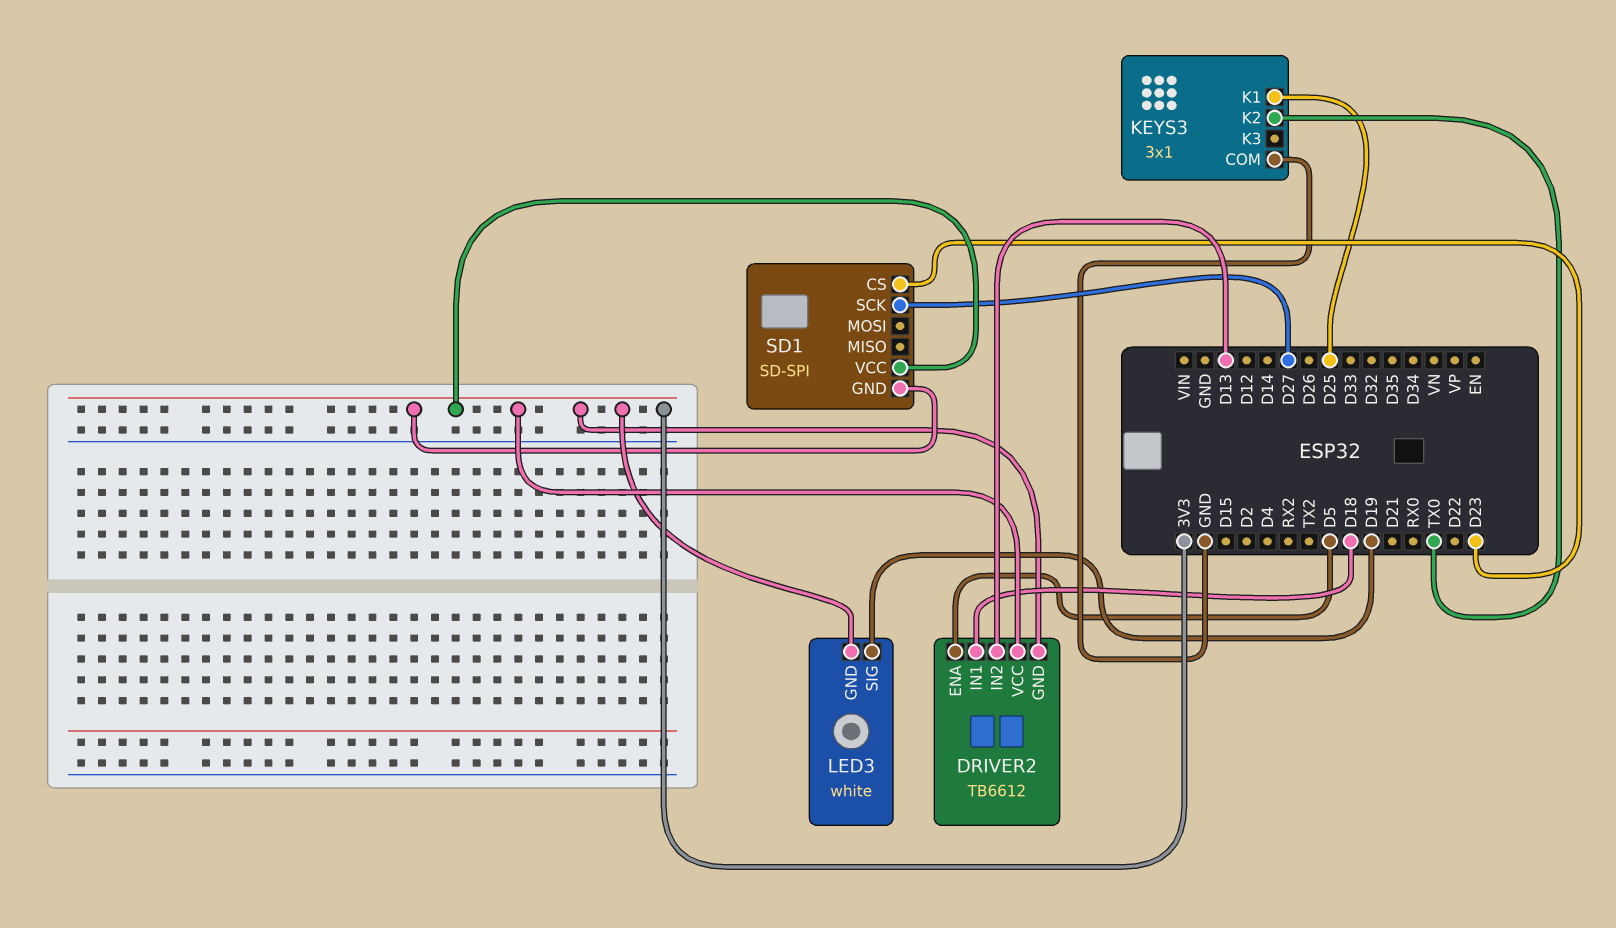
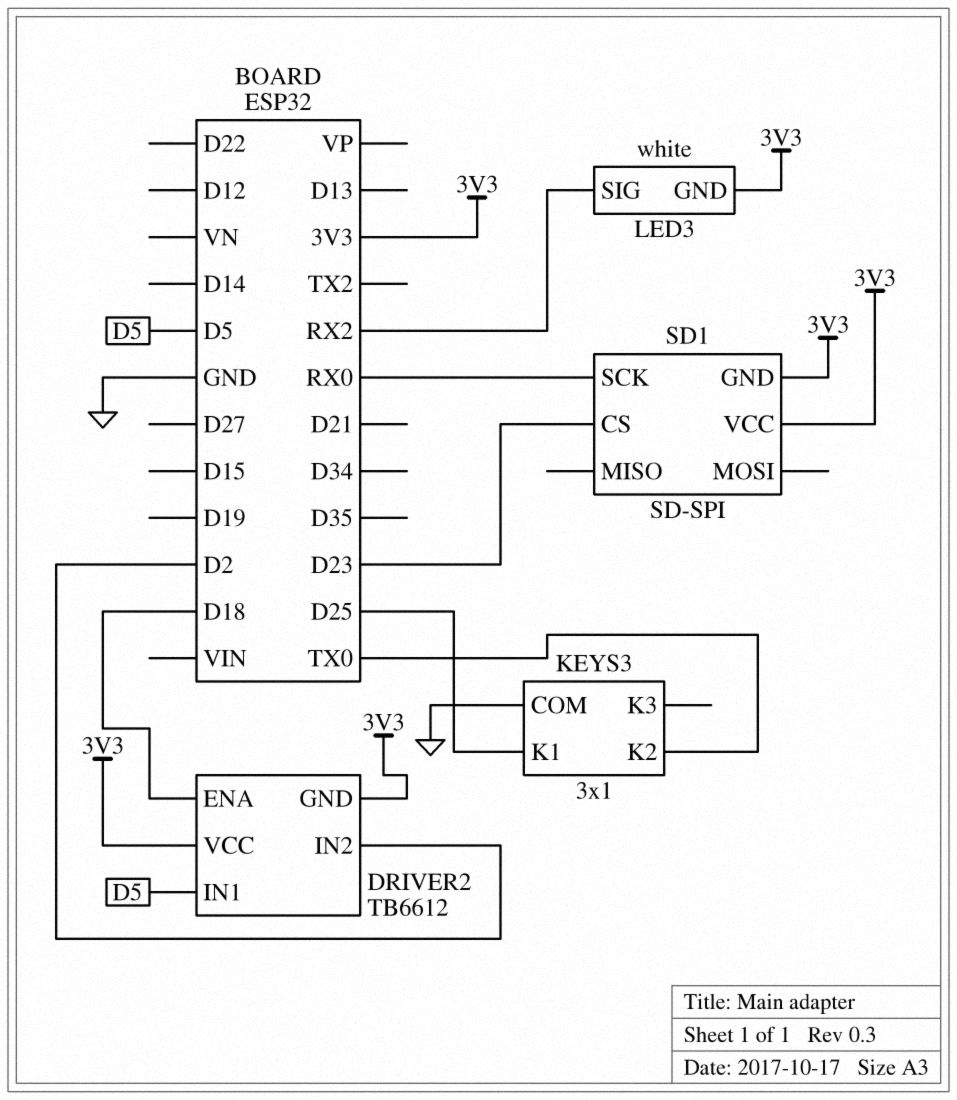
DRIVER2 pin ENA: D5 -> D18
DRIVER2 pin IN1: D18 -> D5
DRIVER2 pin IN2: D13 -> D2
LED3 pin SIG: D19 -> RX2
SD1 pin SCK: D27 -> RX0

